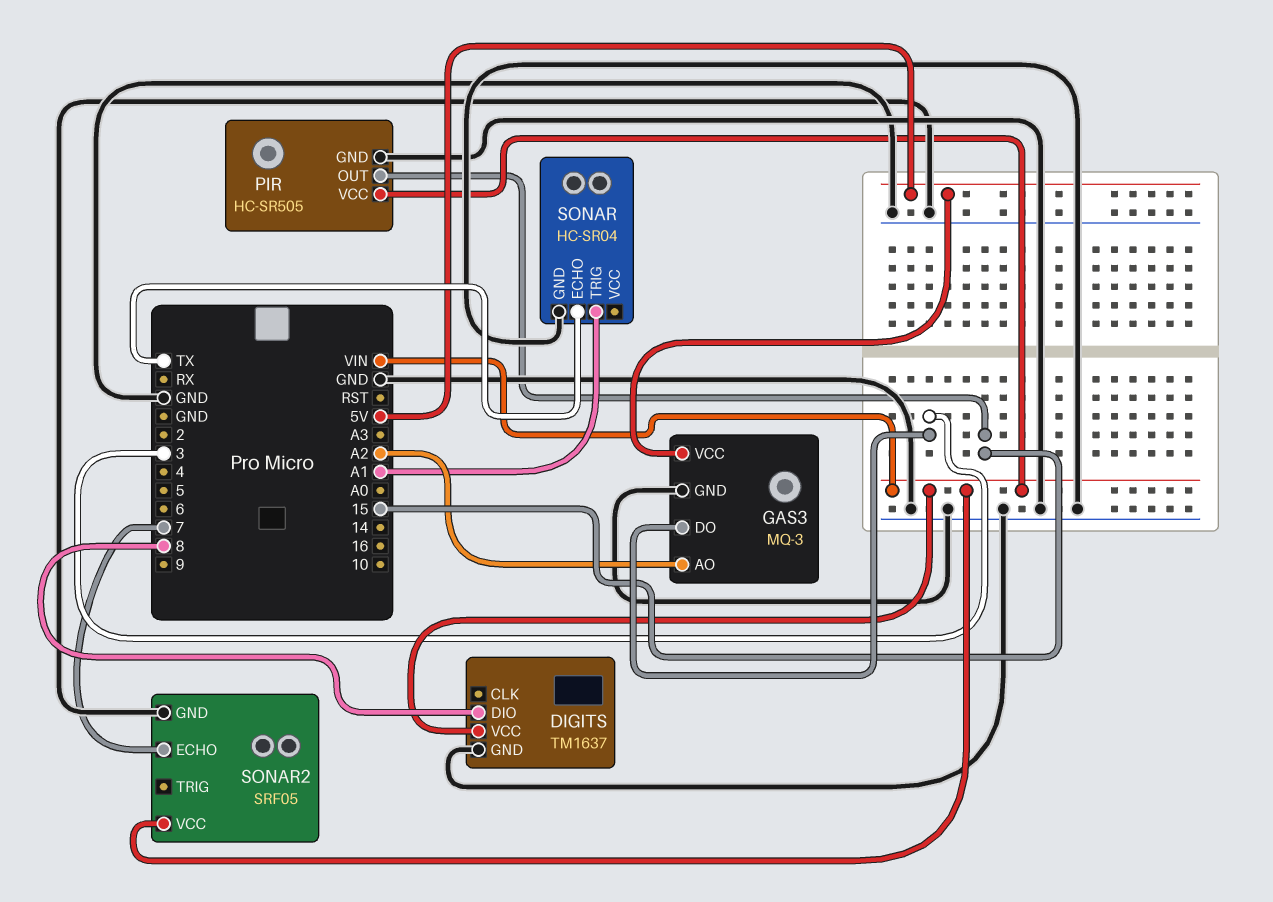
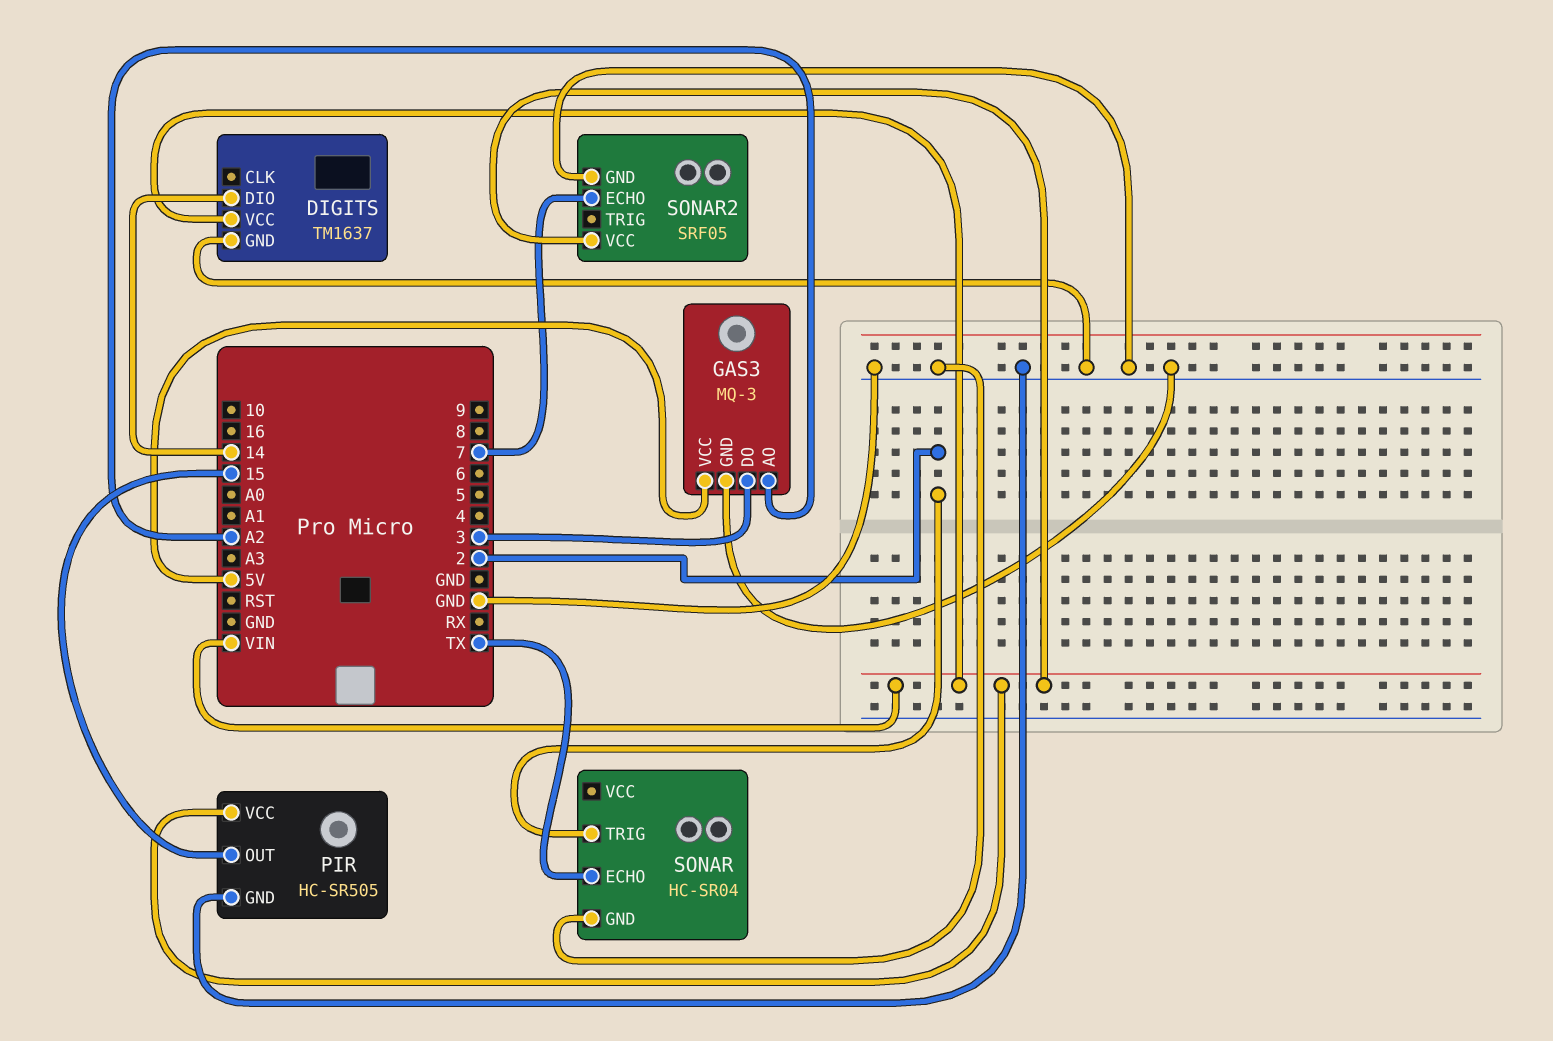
DIGITS pin DIO: 8 -> 14
SONAR pin TRIG: A1 -> 2

